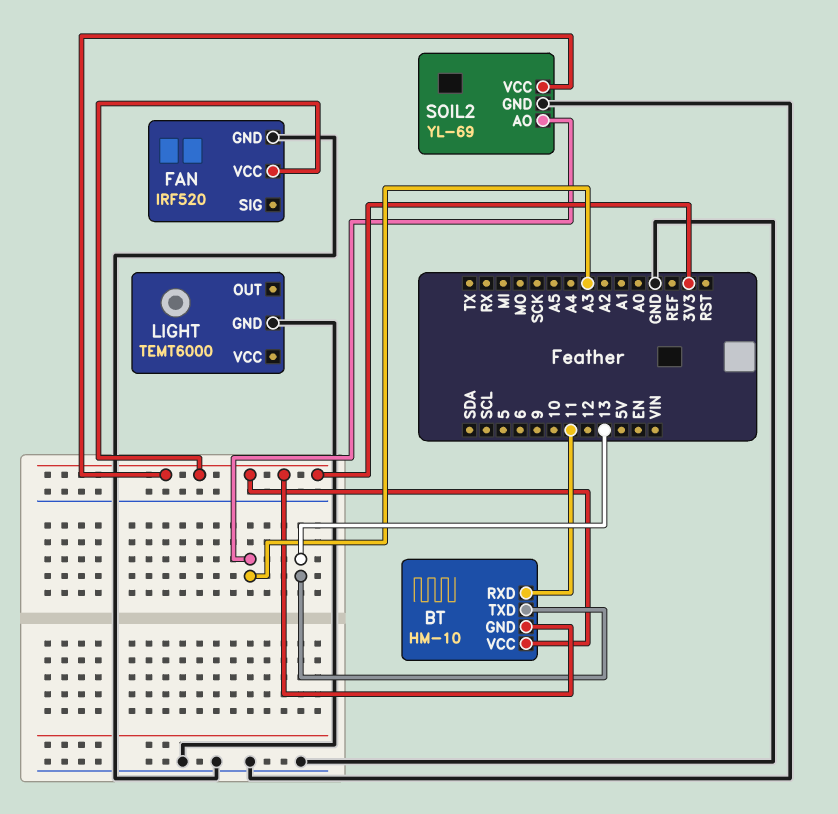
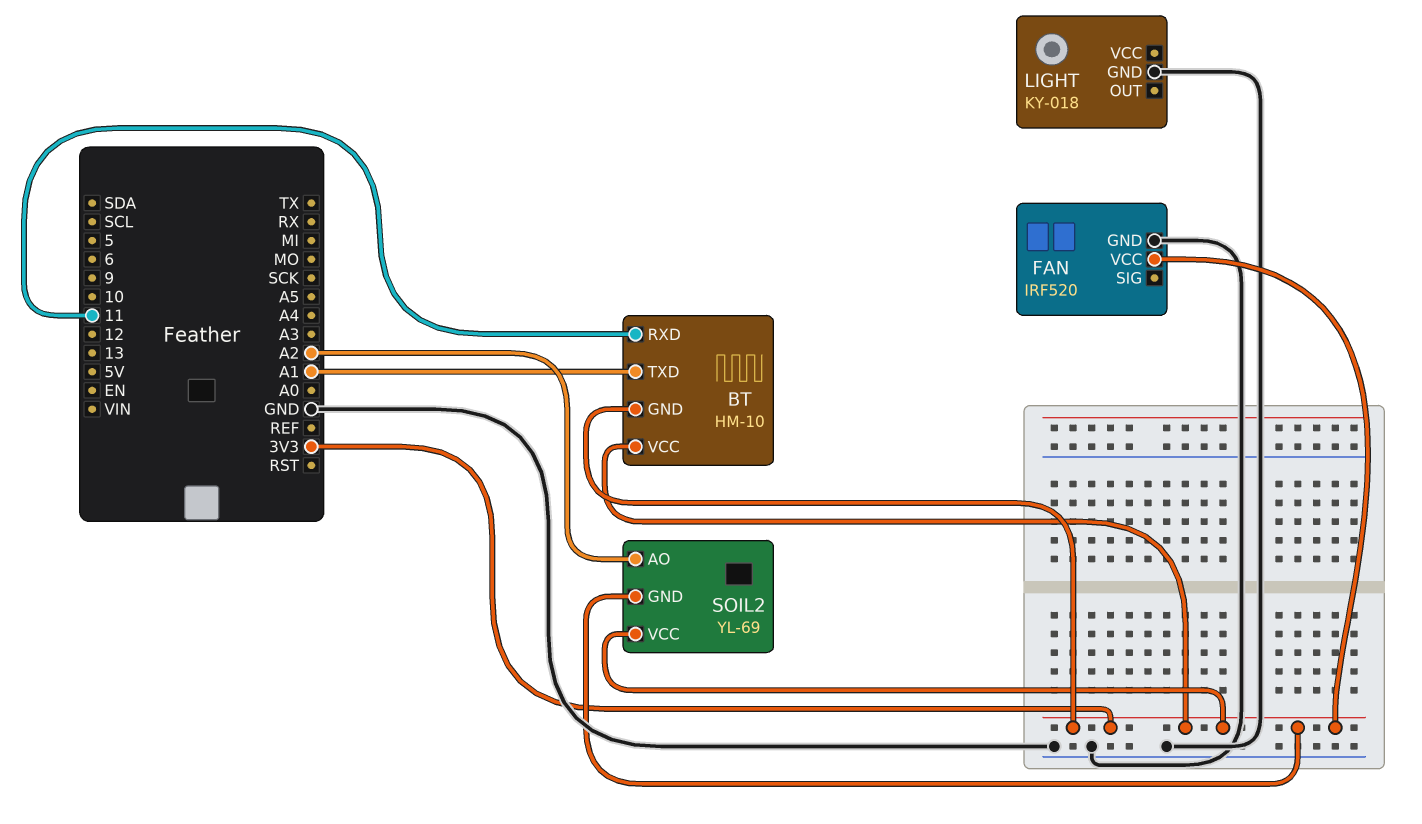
BT pin TXD: 13 -> A1
LIGHT: TEMT6000 -> KY-018
SOIL2 pin AO: A3 -> A2
SOIL2 pin GND: GND -> 3V3

